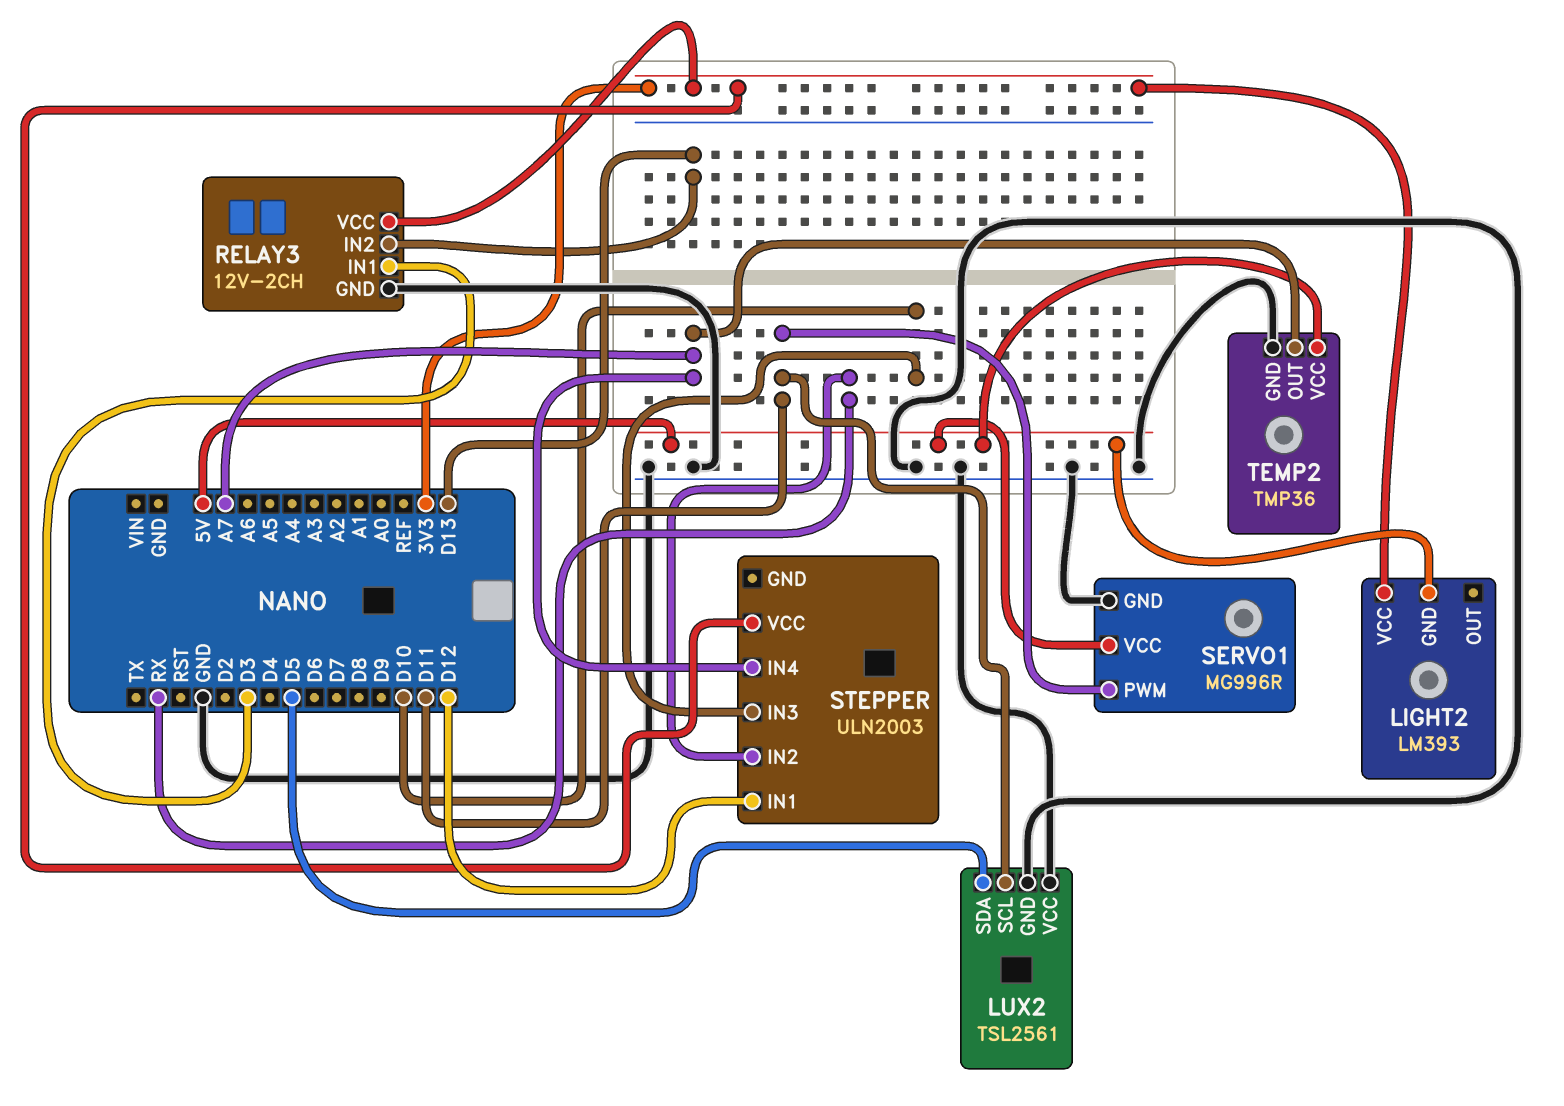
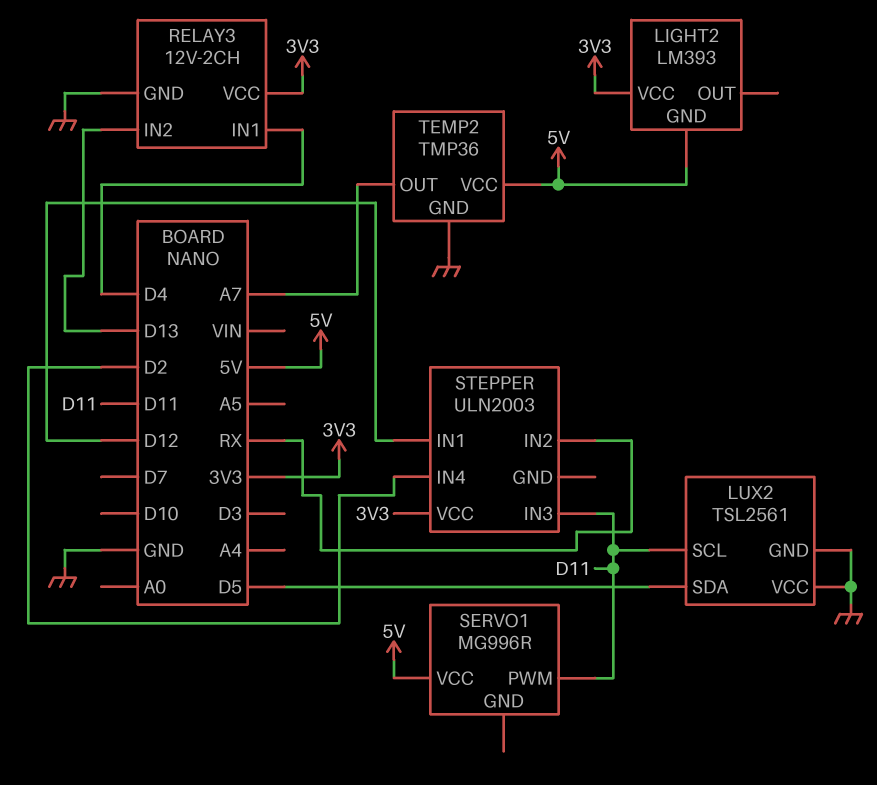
RELAY3 pin IN1: D3 -> D4
SERVO1 pin GND: GND -> none
STEPPER pin IN3: D10 -> D11
STEPPER pin IN4: A7 -> D2

